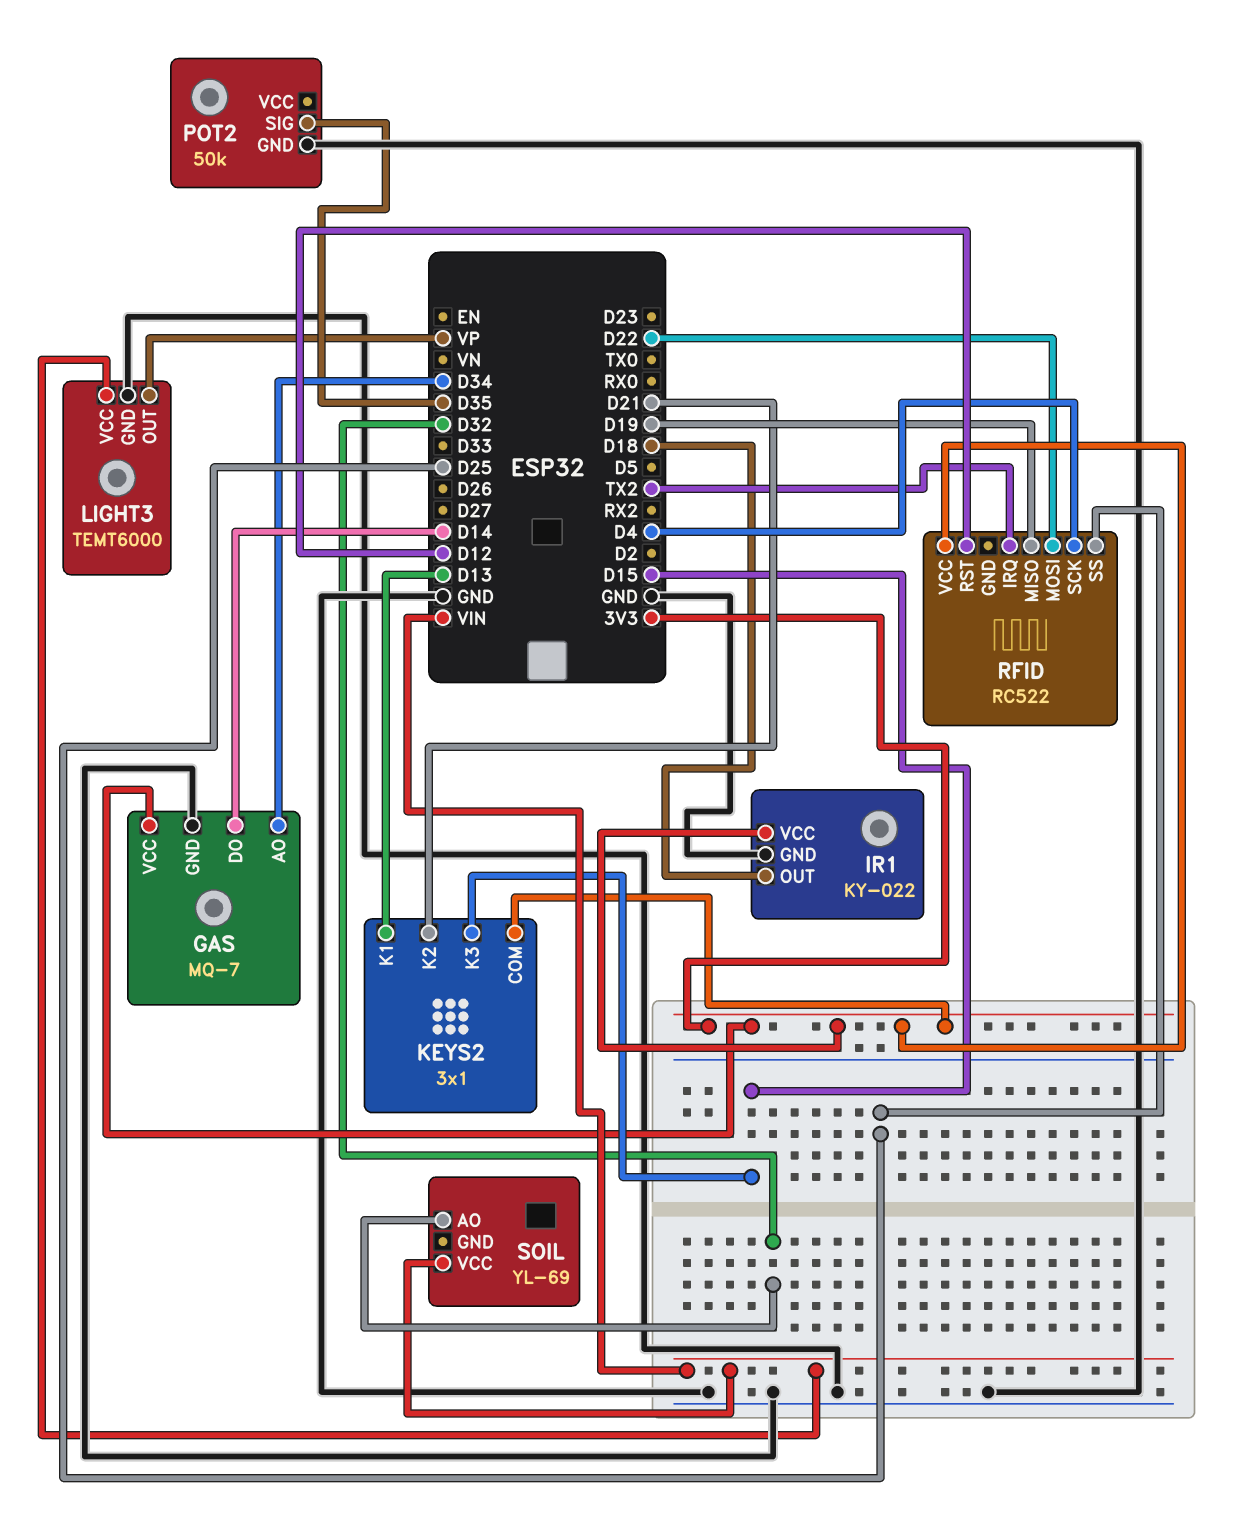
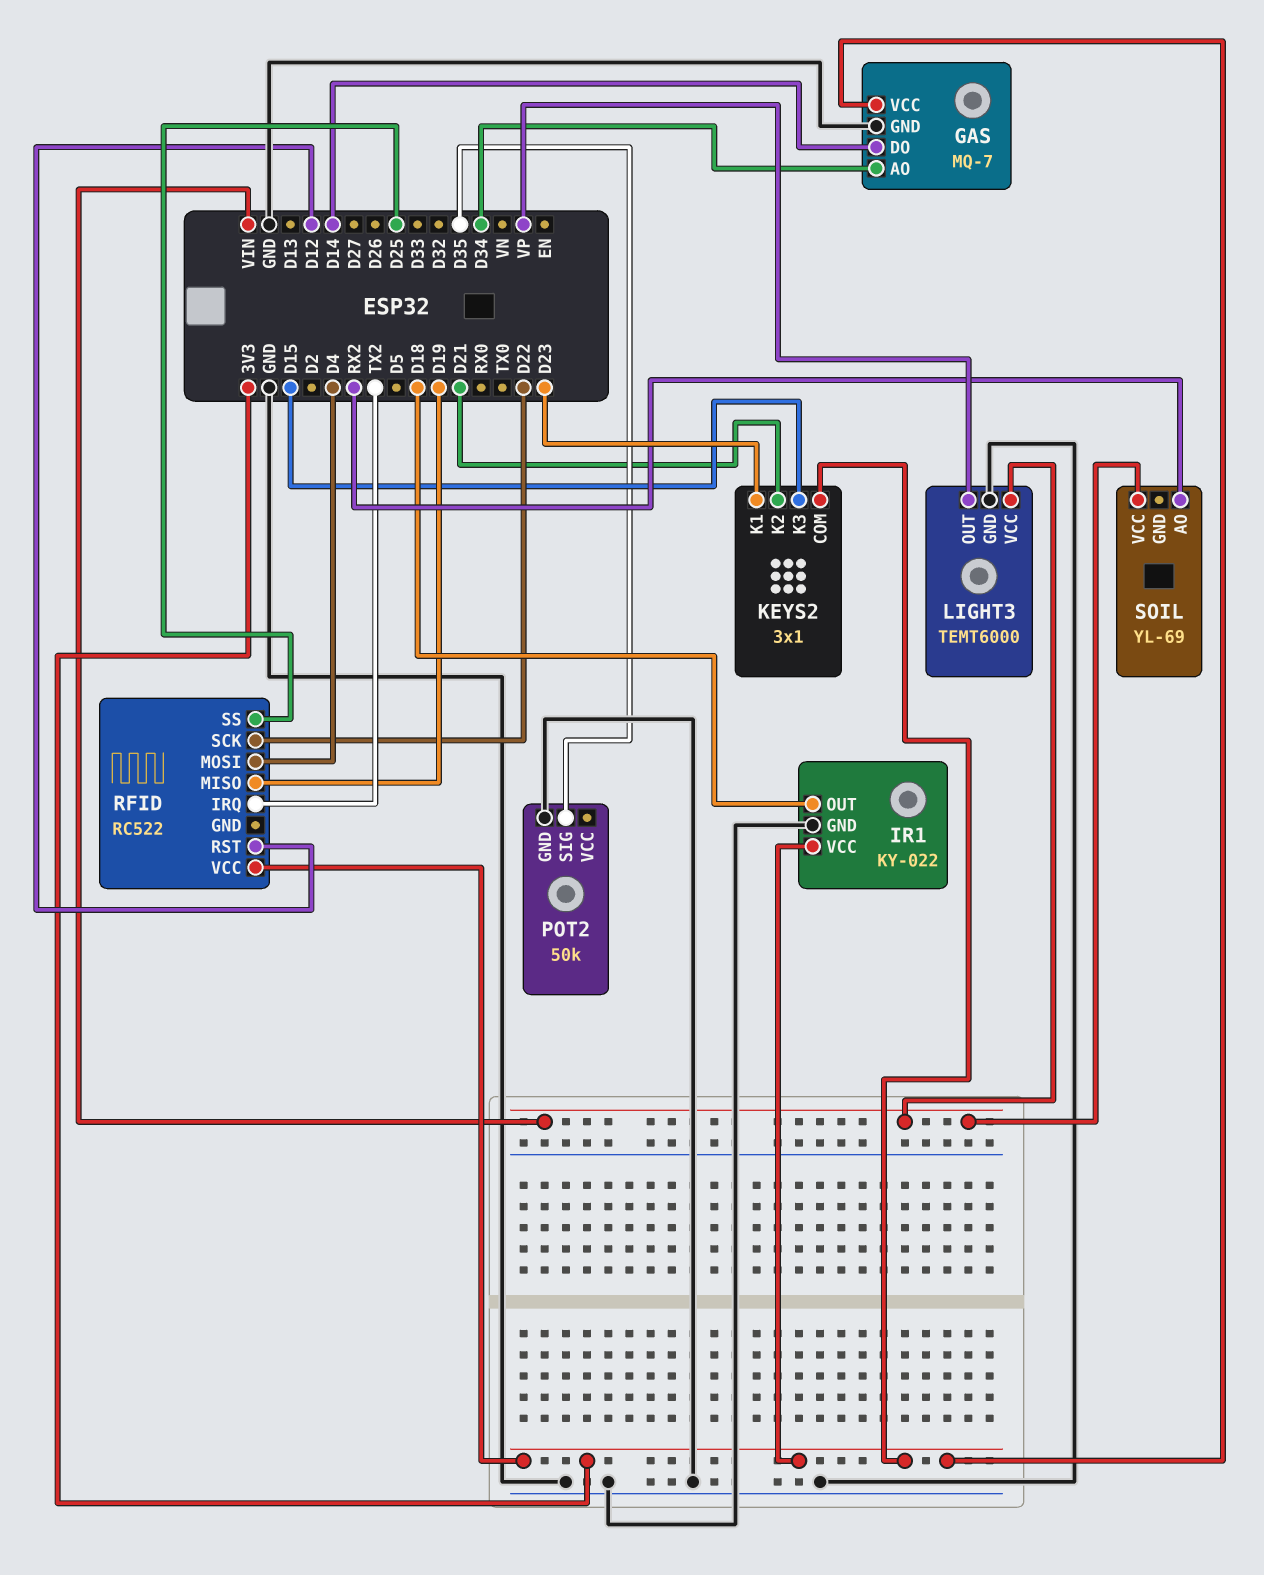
KEYS2 pin K1: D13 -> D23
RFID pin MOSI: D22 -> D4
RFID pin SCK: D4 -> D22
SOIL pin AO: D32 -> RX2

